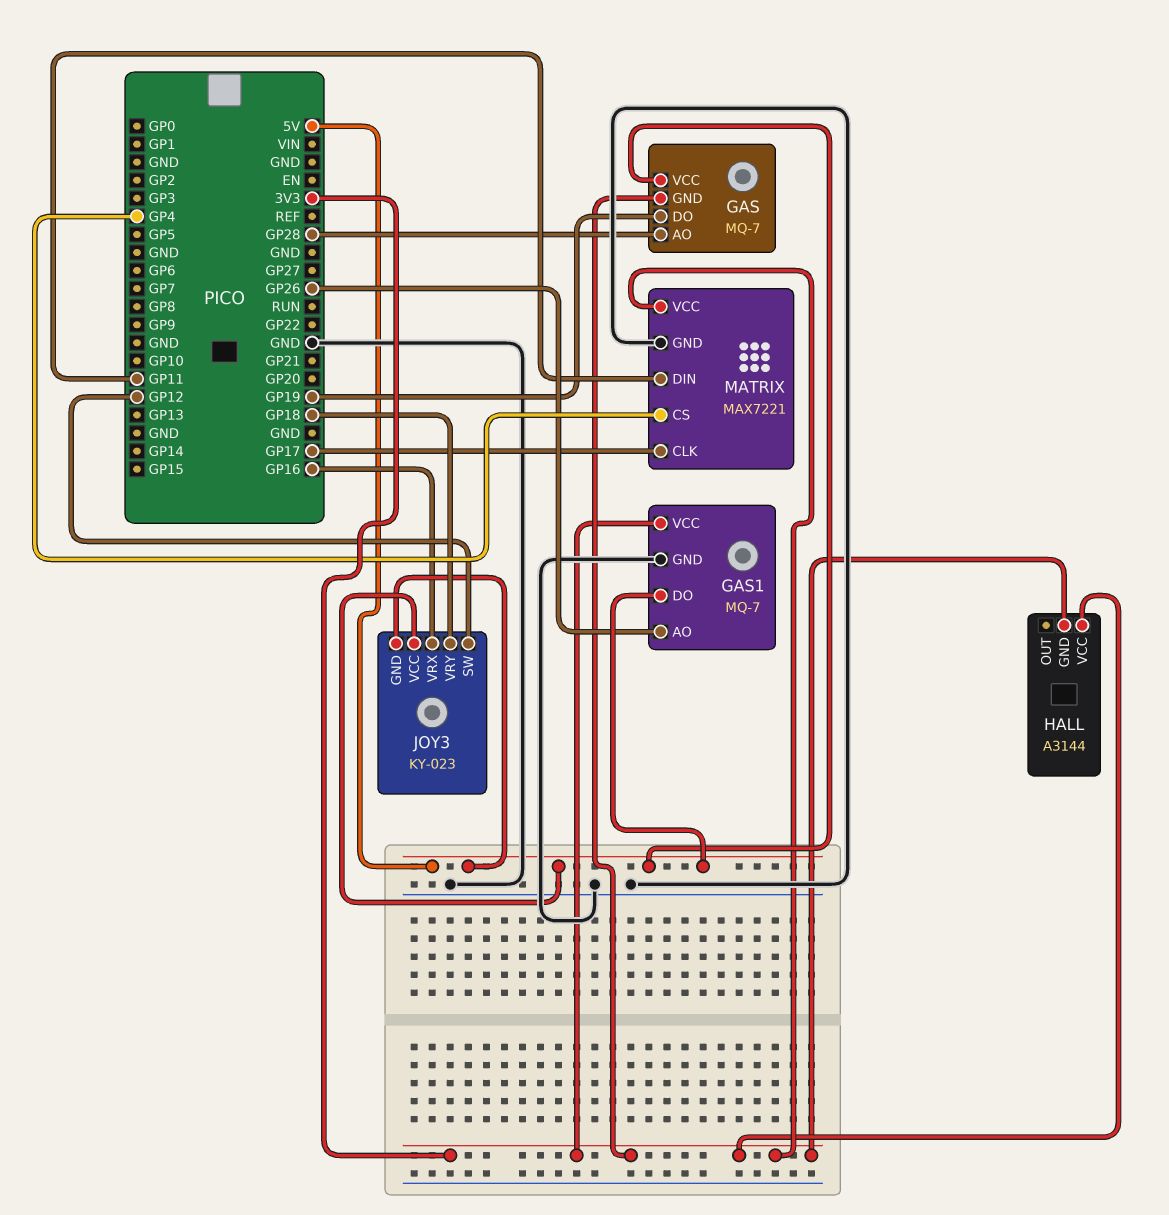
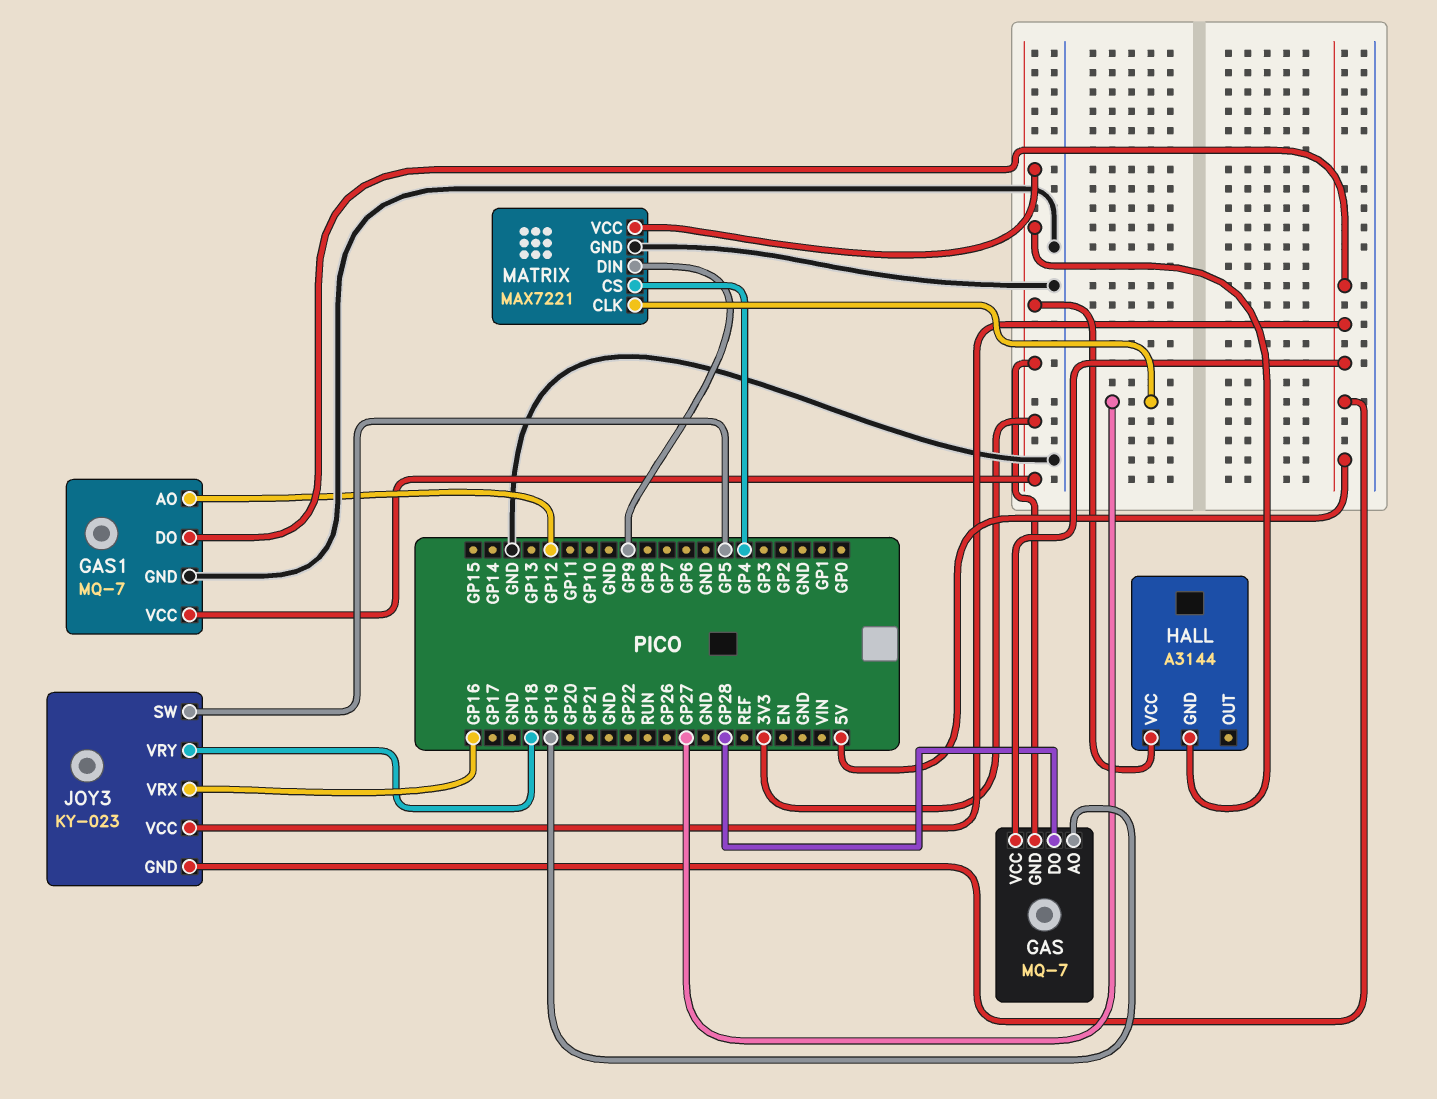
GAS pin AO: GP28 -> GP19
GAS pin DO: GP19 -> GP28
GAS1 pin AO: GP26 -> GP12
JOY3 pin SW: GP12 -> GP5
MATRIX pin CLK: GP17 -> GP27
MATRIX pin DIN: GP11 -> GP9

